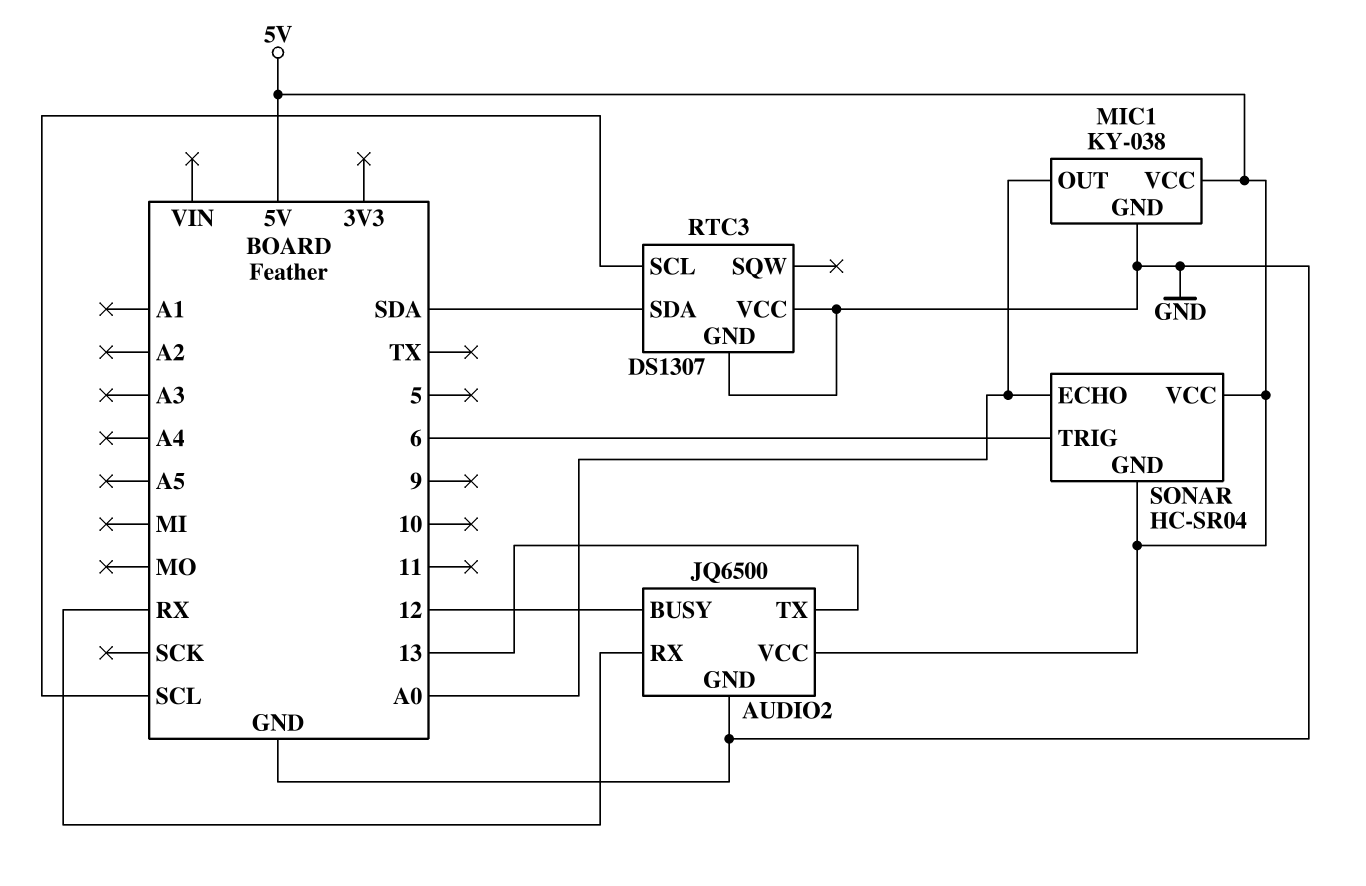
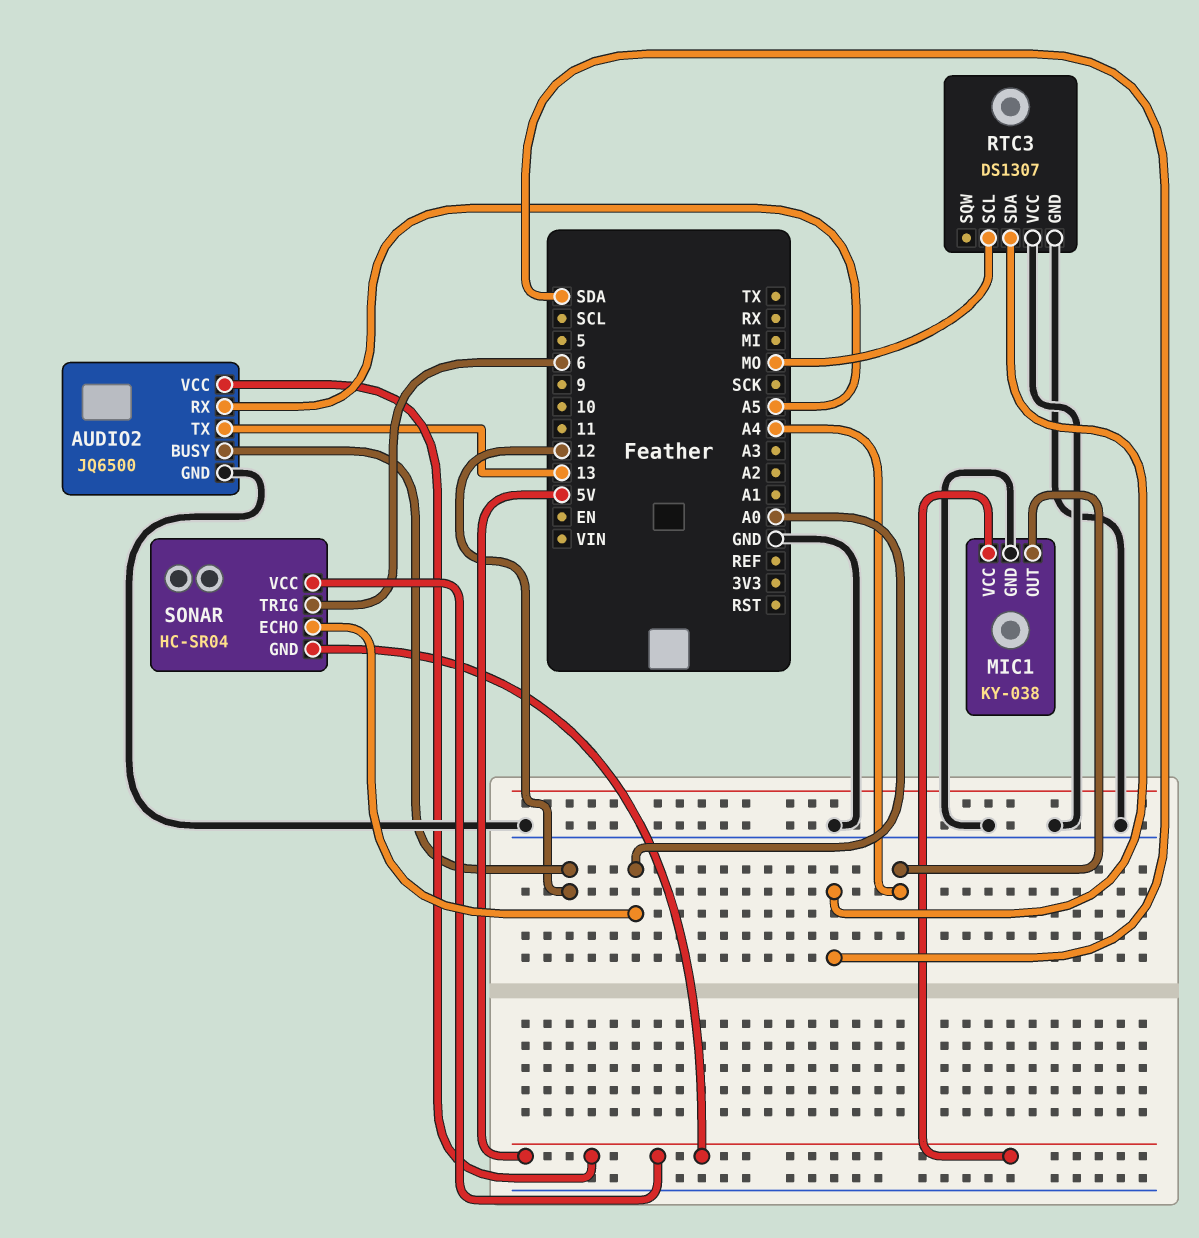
AUDIO2 pin RX: RX -> A5
MIC1 pin OUT: A0 -> A4
RTC3 pin SCL: SCL -> MO

